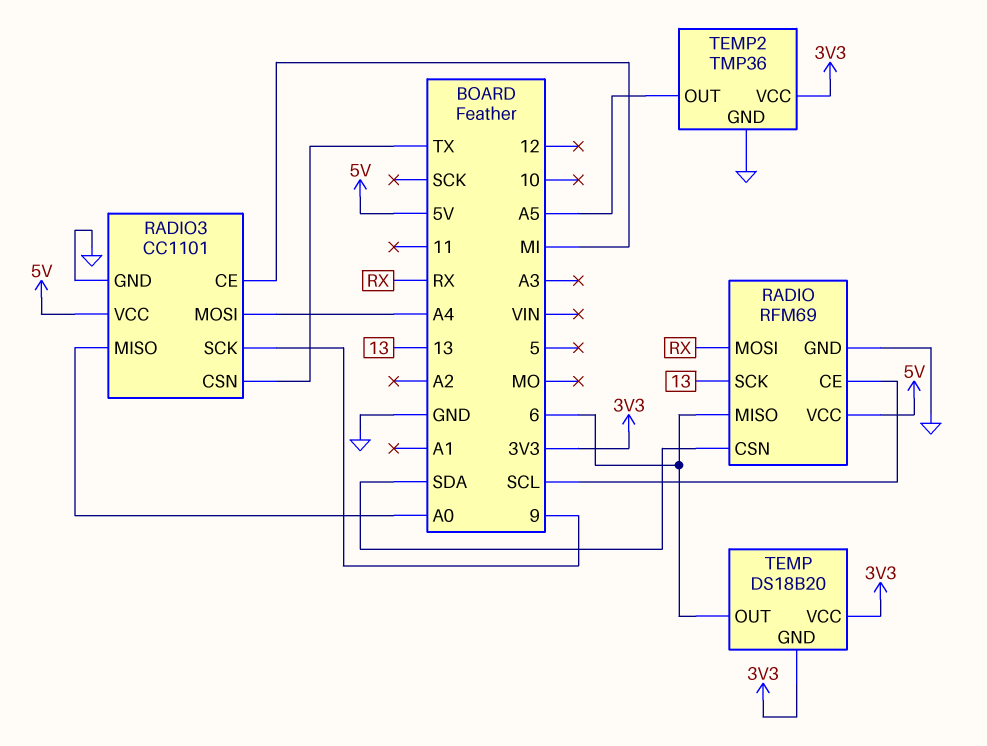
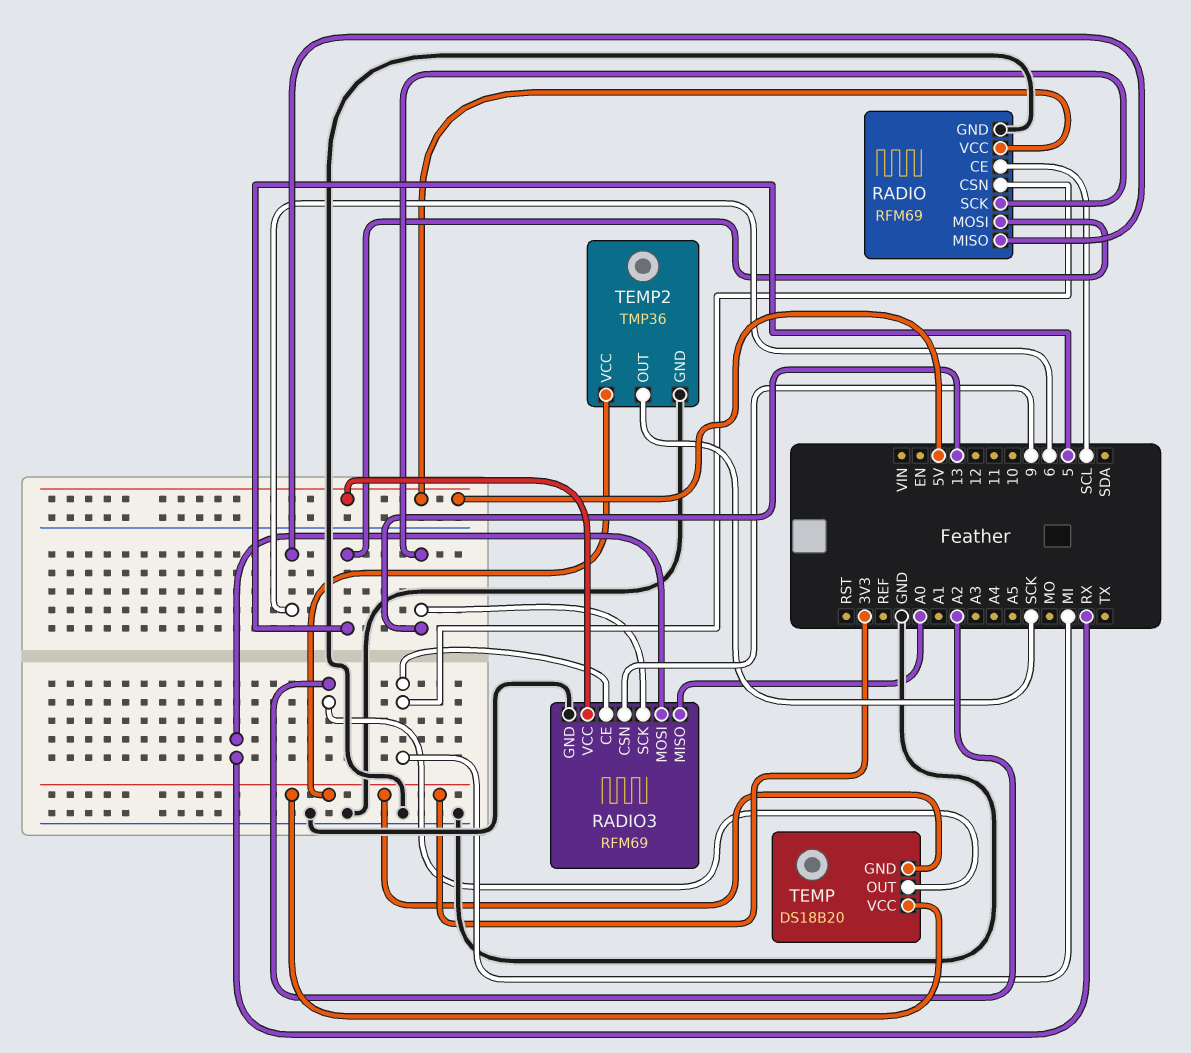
RADIO pin CSN: SDA -> MI
RADIO pin MOSI: RX -> 5
RADIO3: CC1101 -> RFM69
RADIO3 pin CSN: TX -> 9
RADIO3 pin MOSI: A4 -> RX
RADIO3 pin SCK: 9 -> 13
TEMP pin OUT: 6 -> A2
TEMP2 pin OUT: A5 -> SCK

